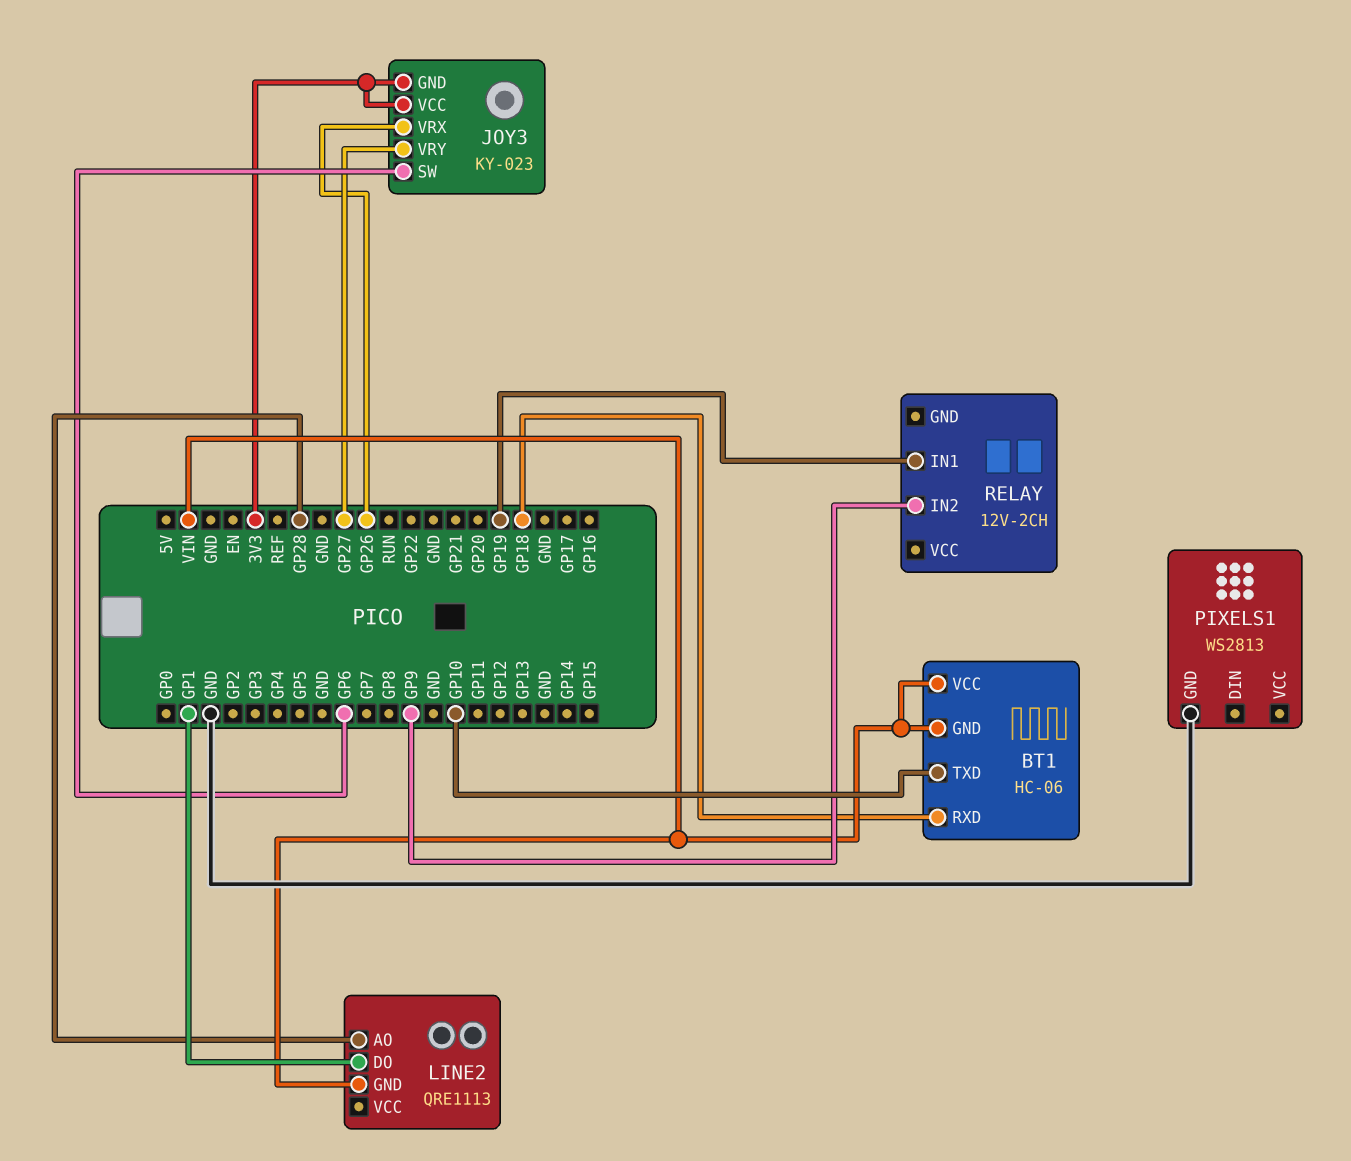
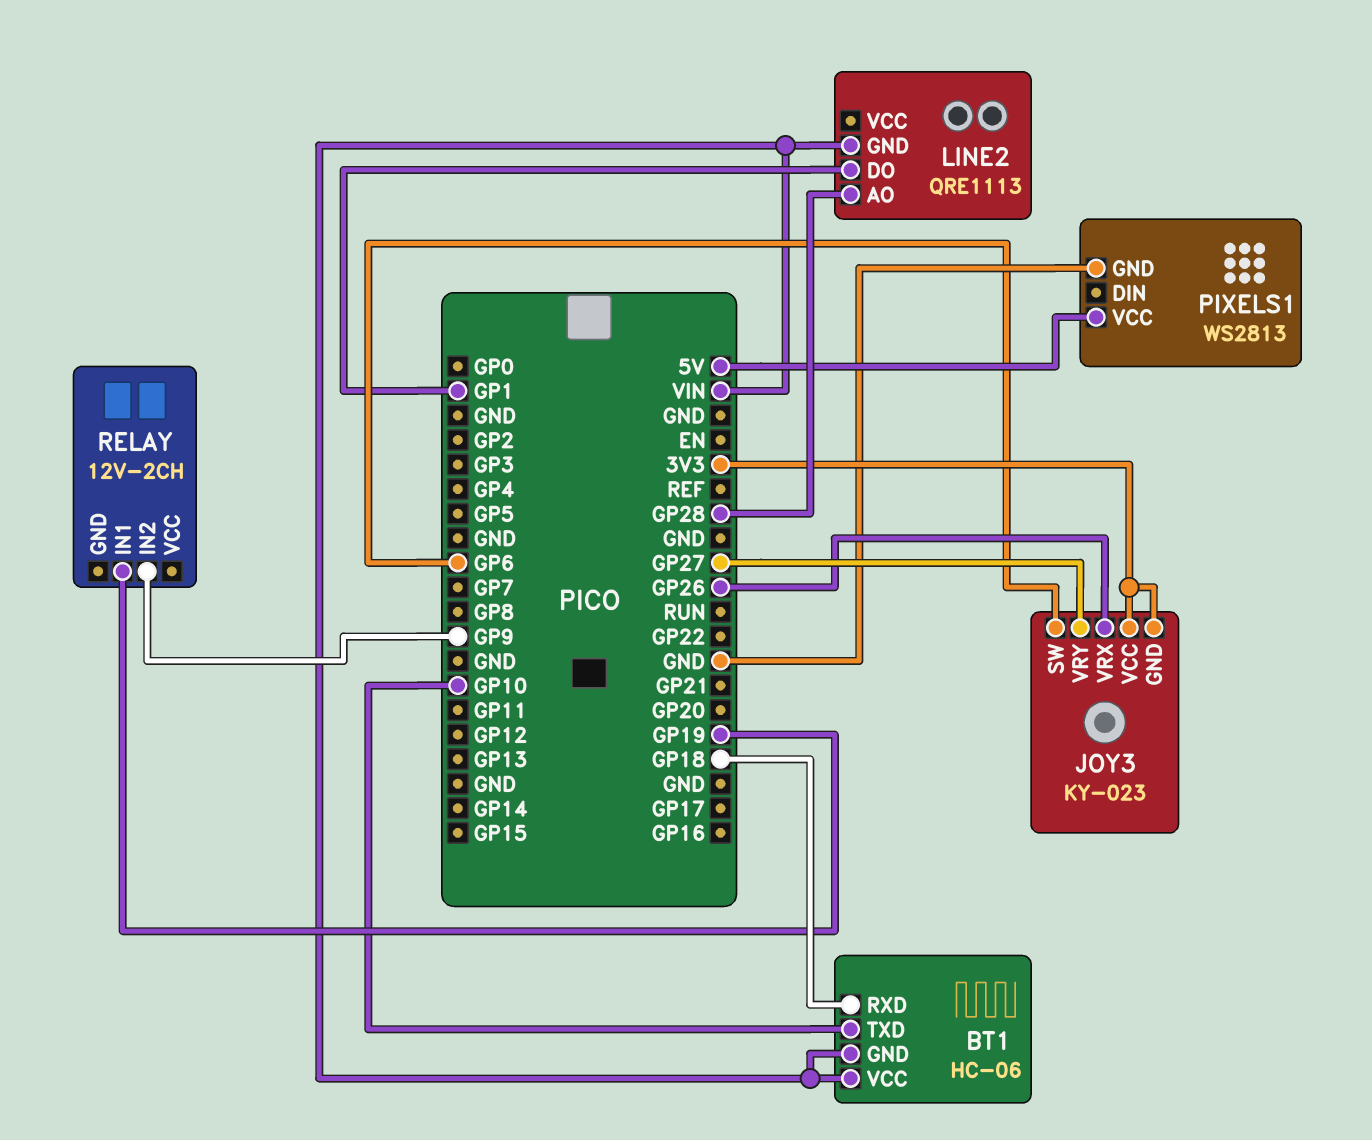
PIXELS1 pin VCC: none -> 5V

